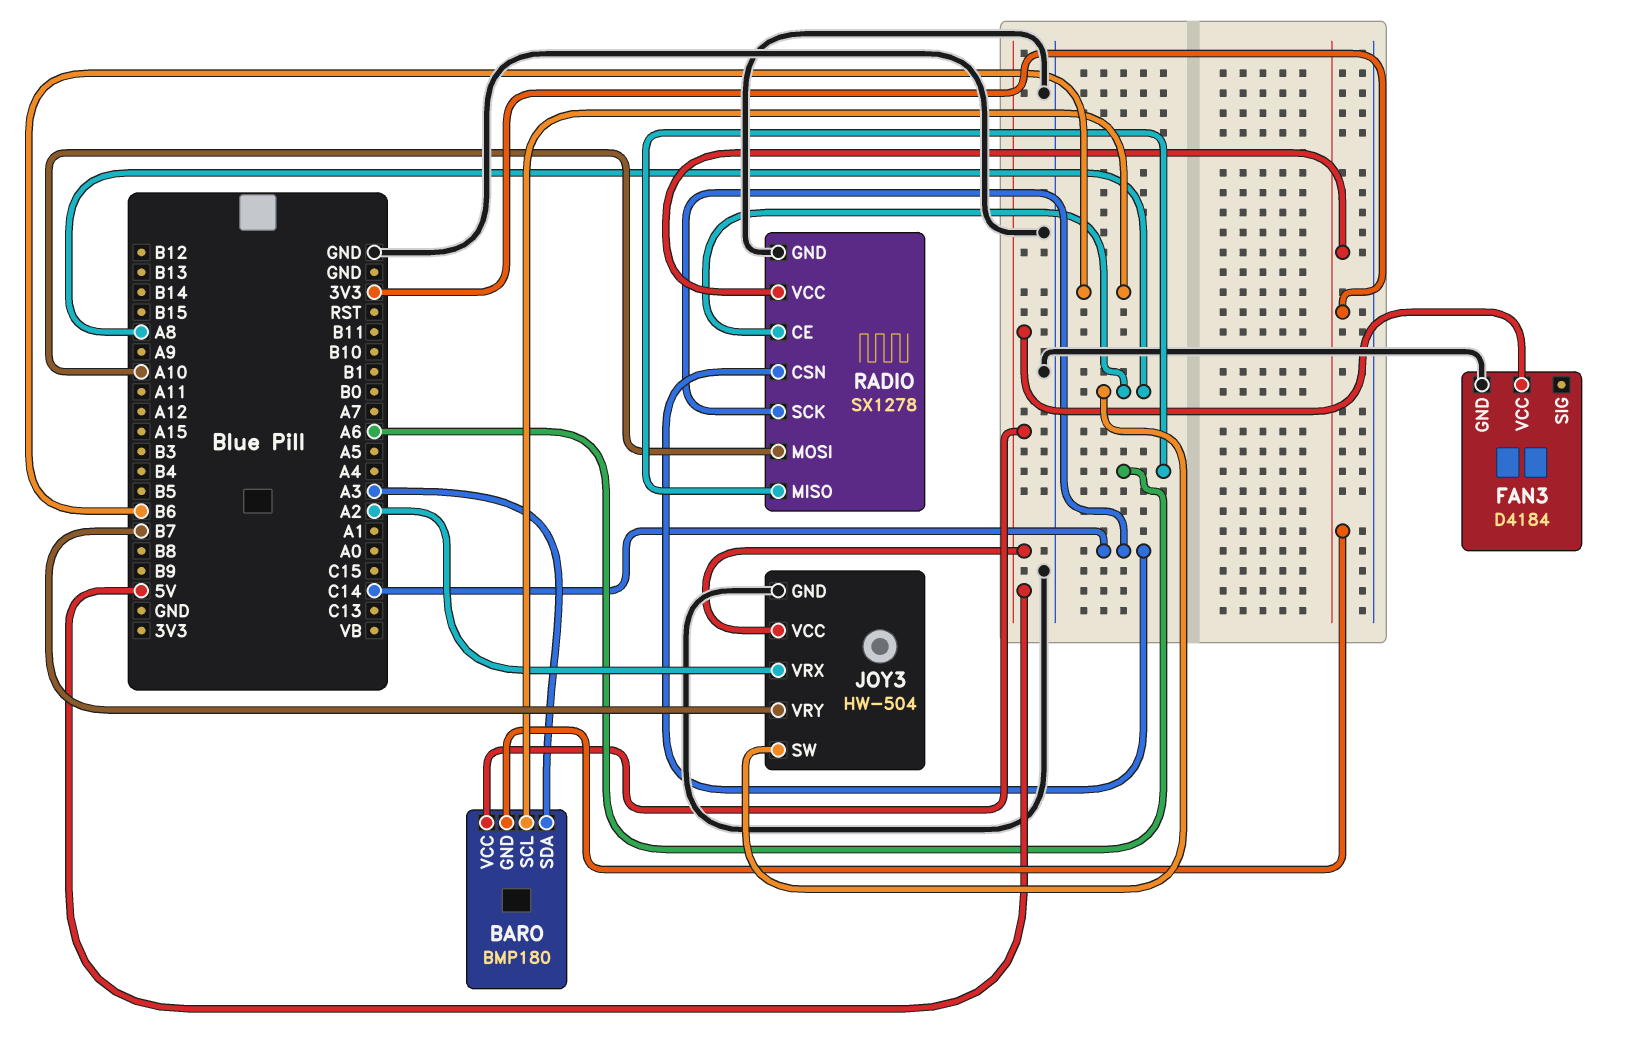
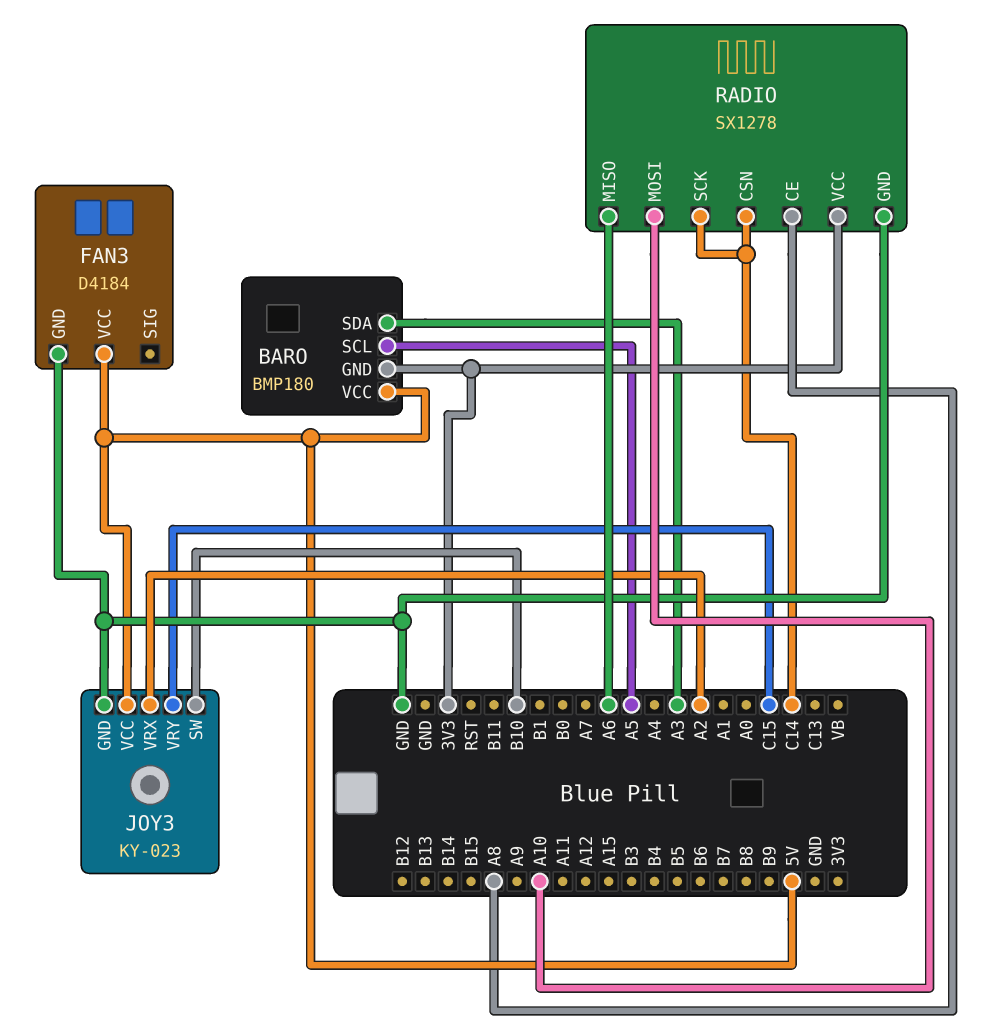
BARO pin SCL: B6 -> A5
JOY3: HW-504 -> KY-023
JOY3 pin SW: A8 -> B10
JOY3 pin VRY: B7 -> C15

